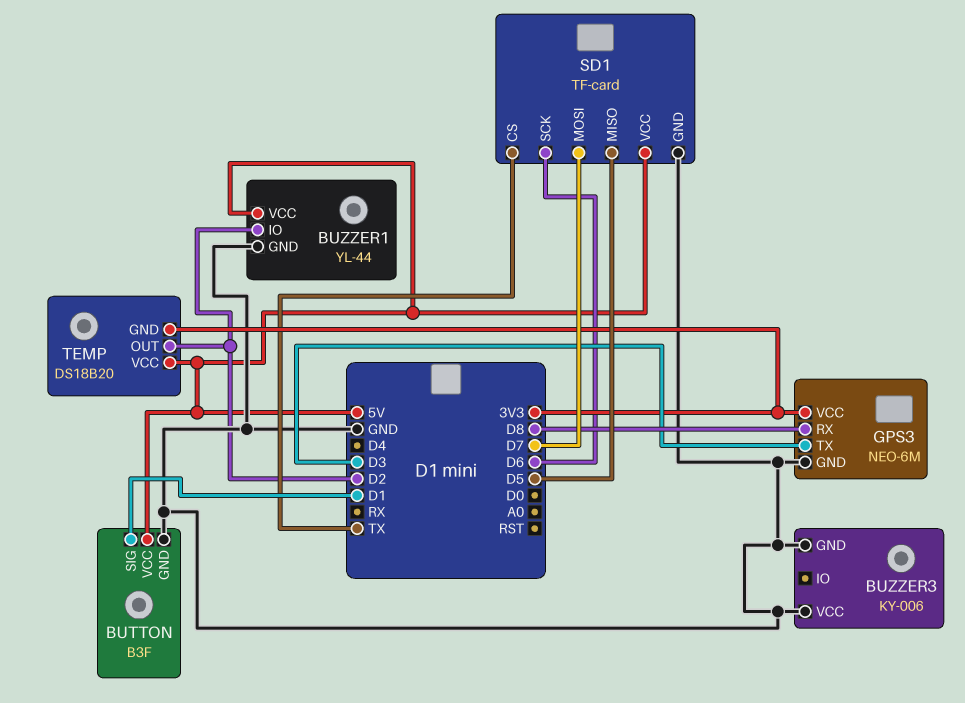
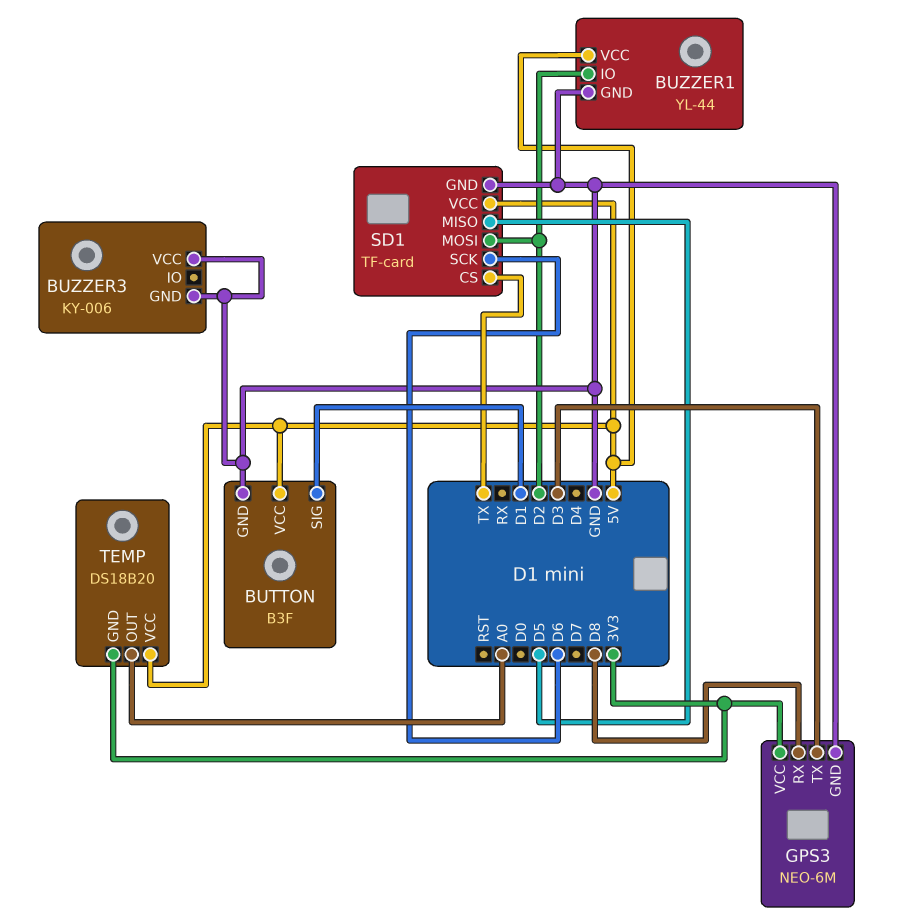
SD1 pin MOSI: D7 -> D2
TEMP pin OUT: D2 -> A0

